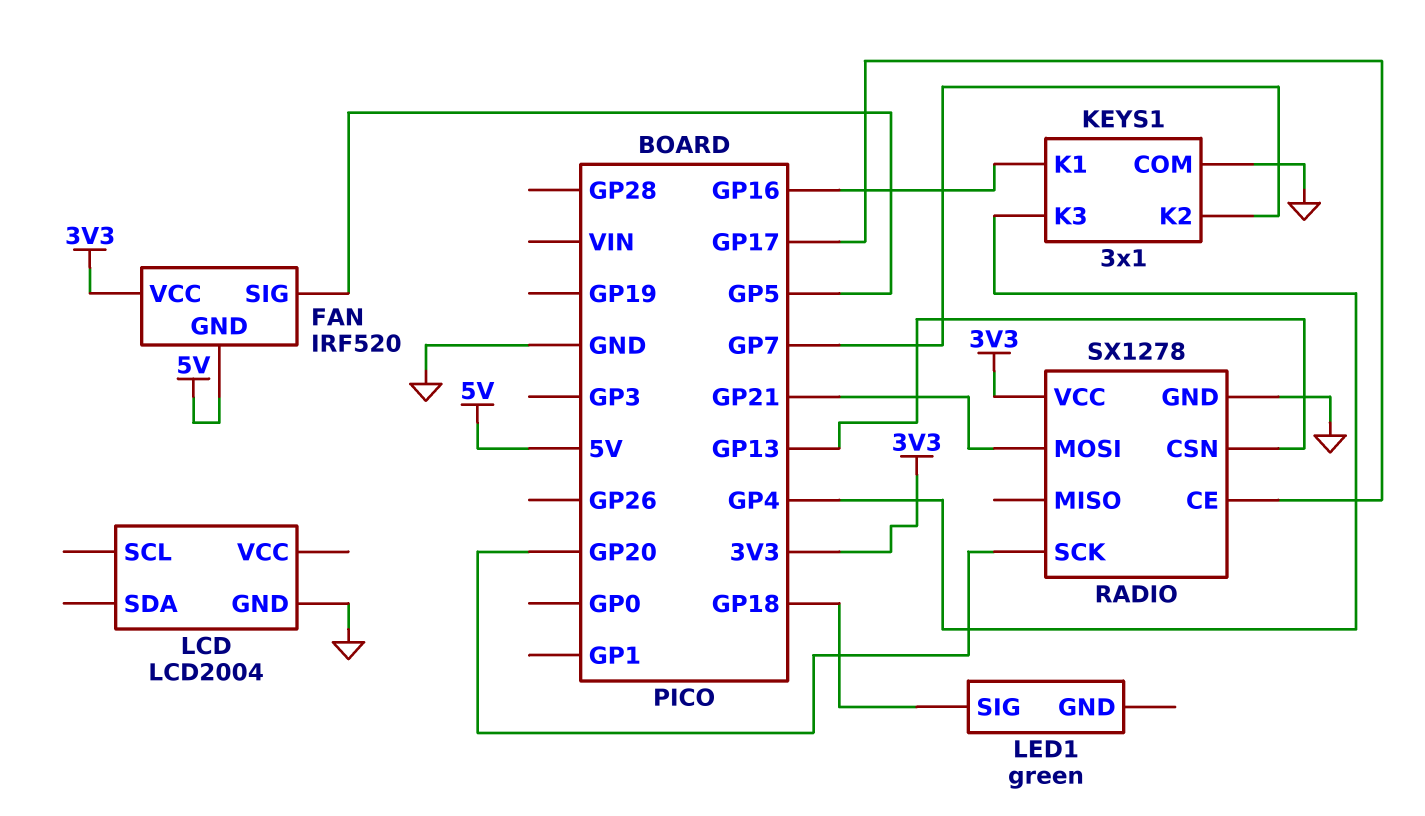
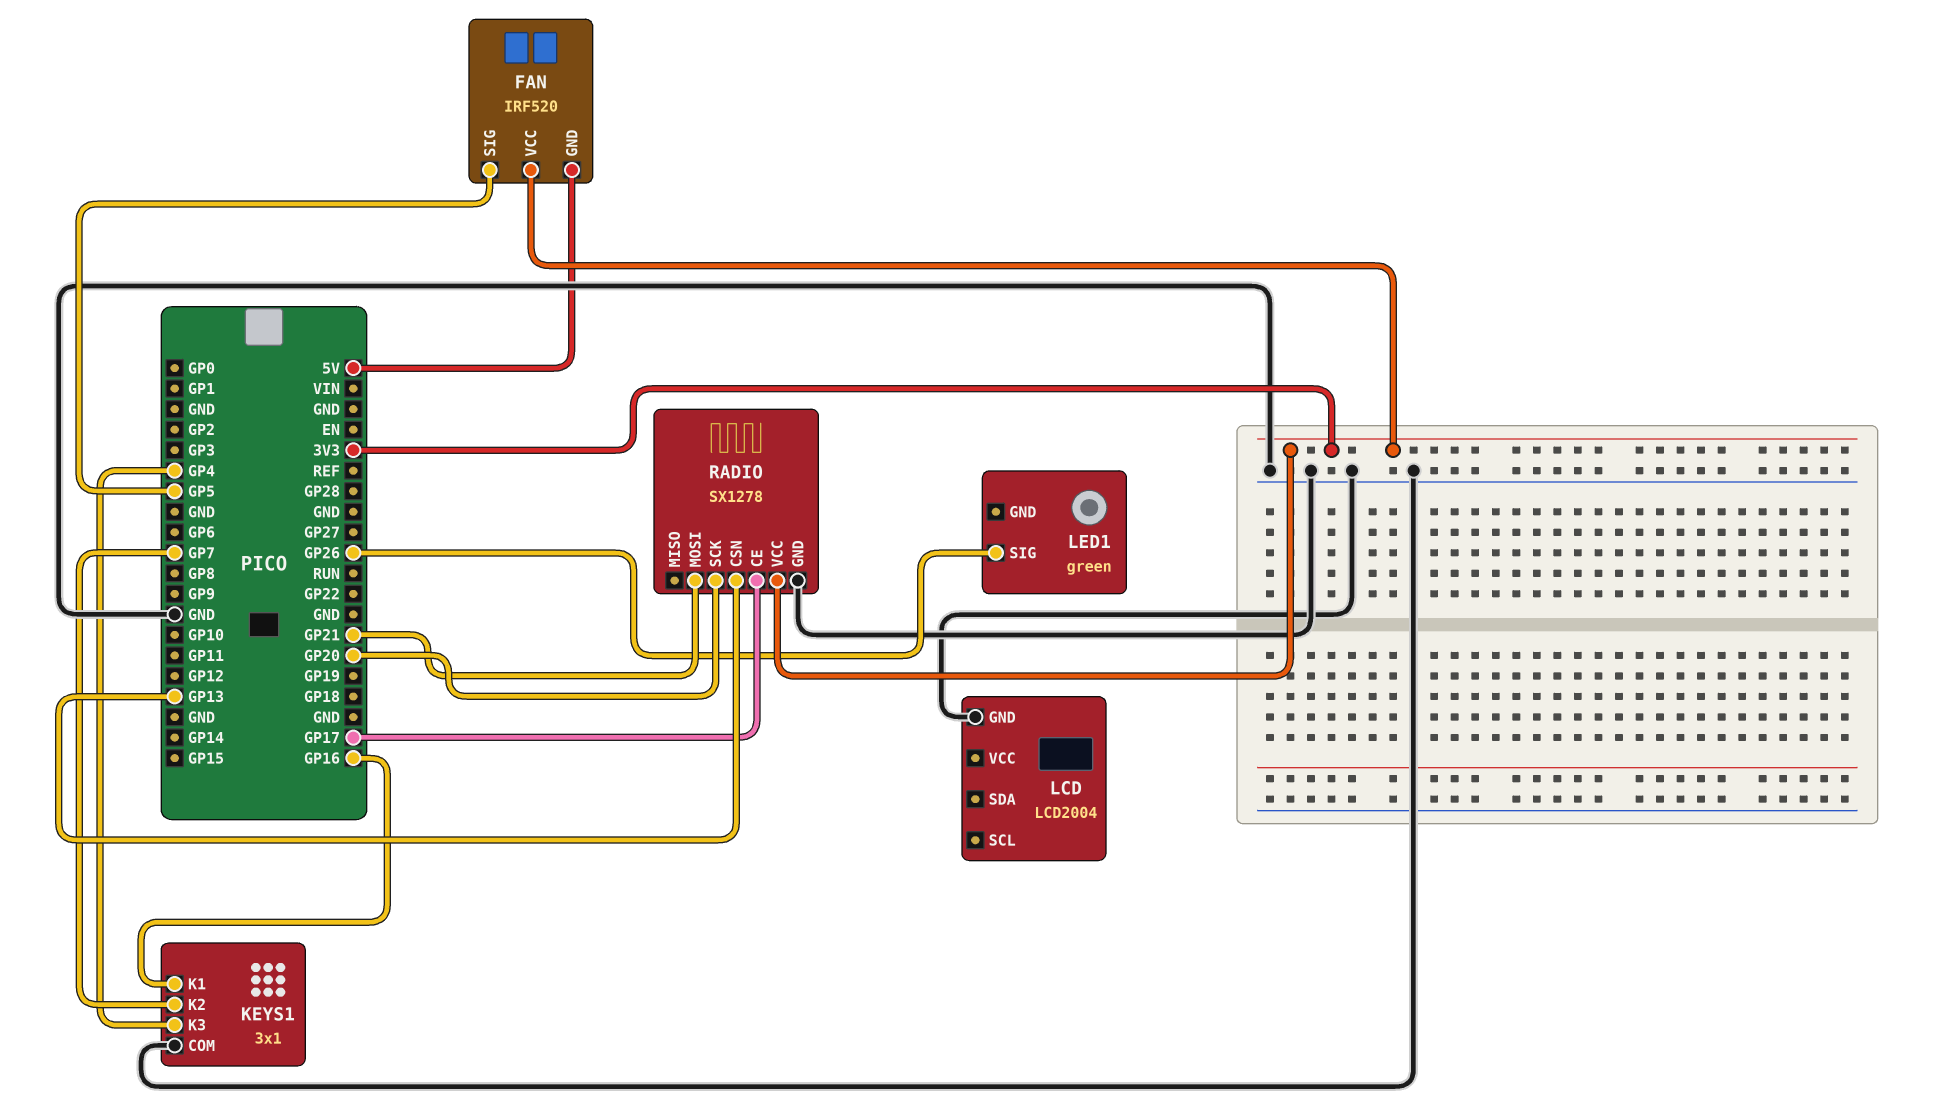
LED1 pin SIG: GP18 -> GP26

